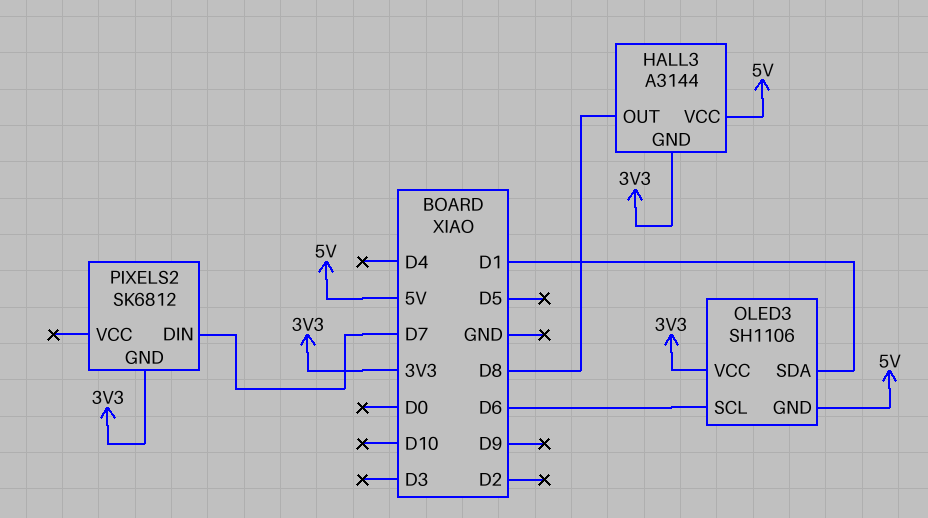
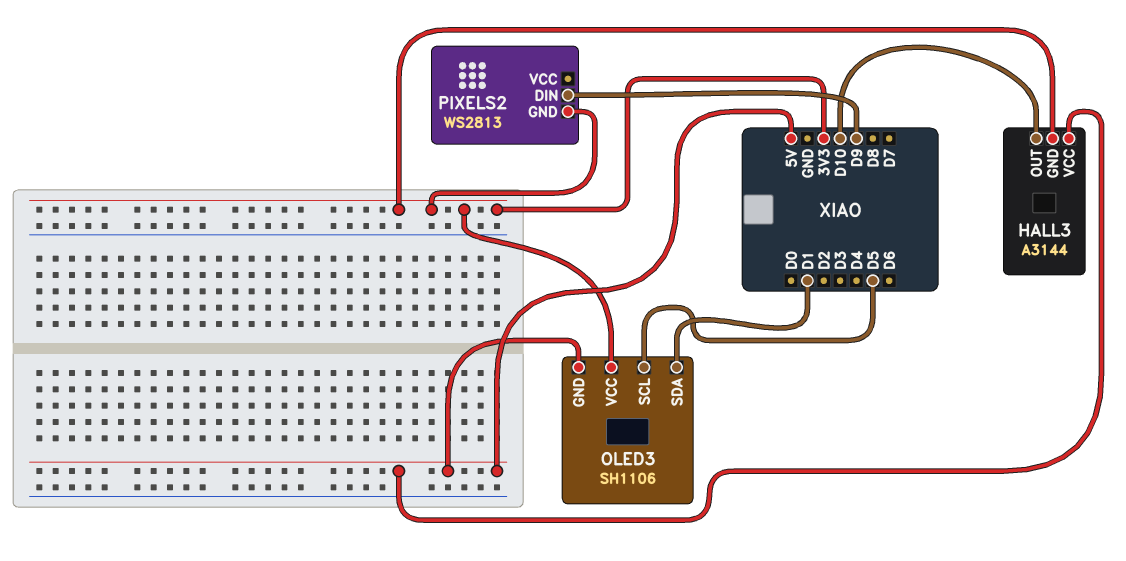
HALL3 pin OUT: D8 -> D10
OLED3 pin SCL: D6 -> D5
PIXELS2: SK6812 -> WS2813
PIXELS2 pin DIN: D7 -> D9

